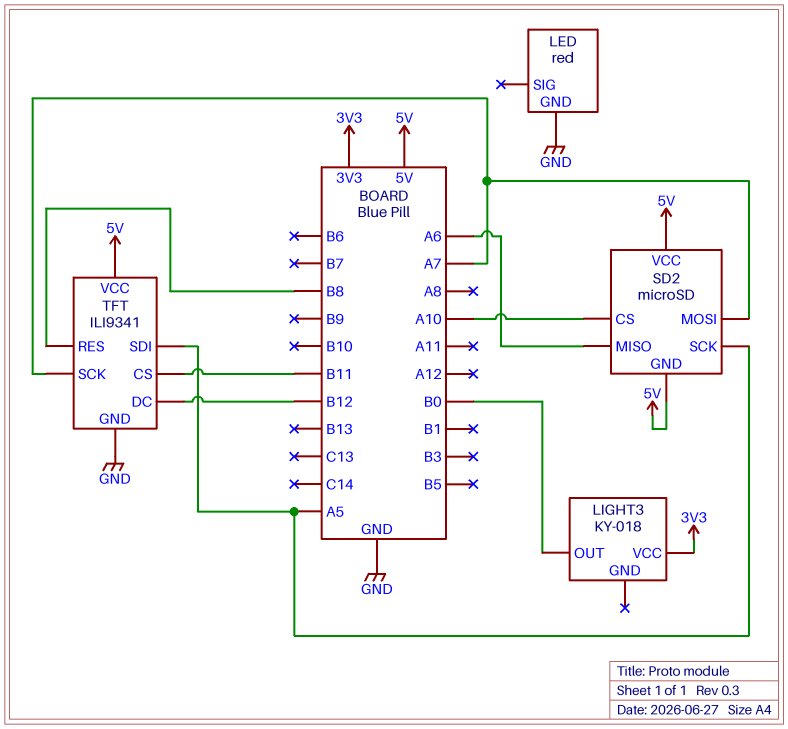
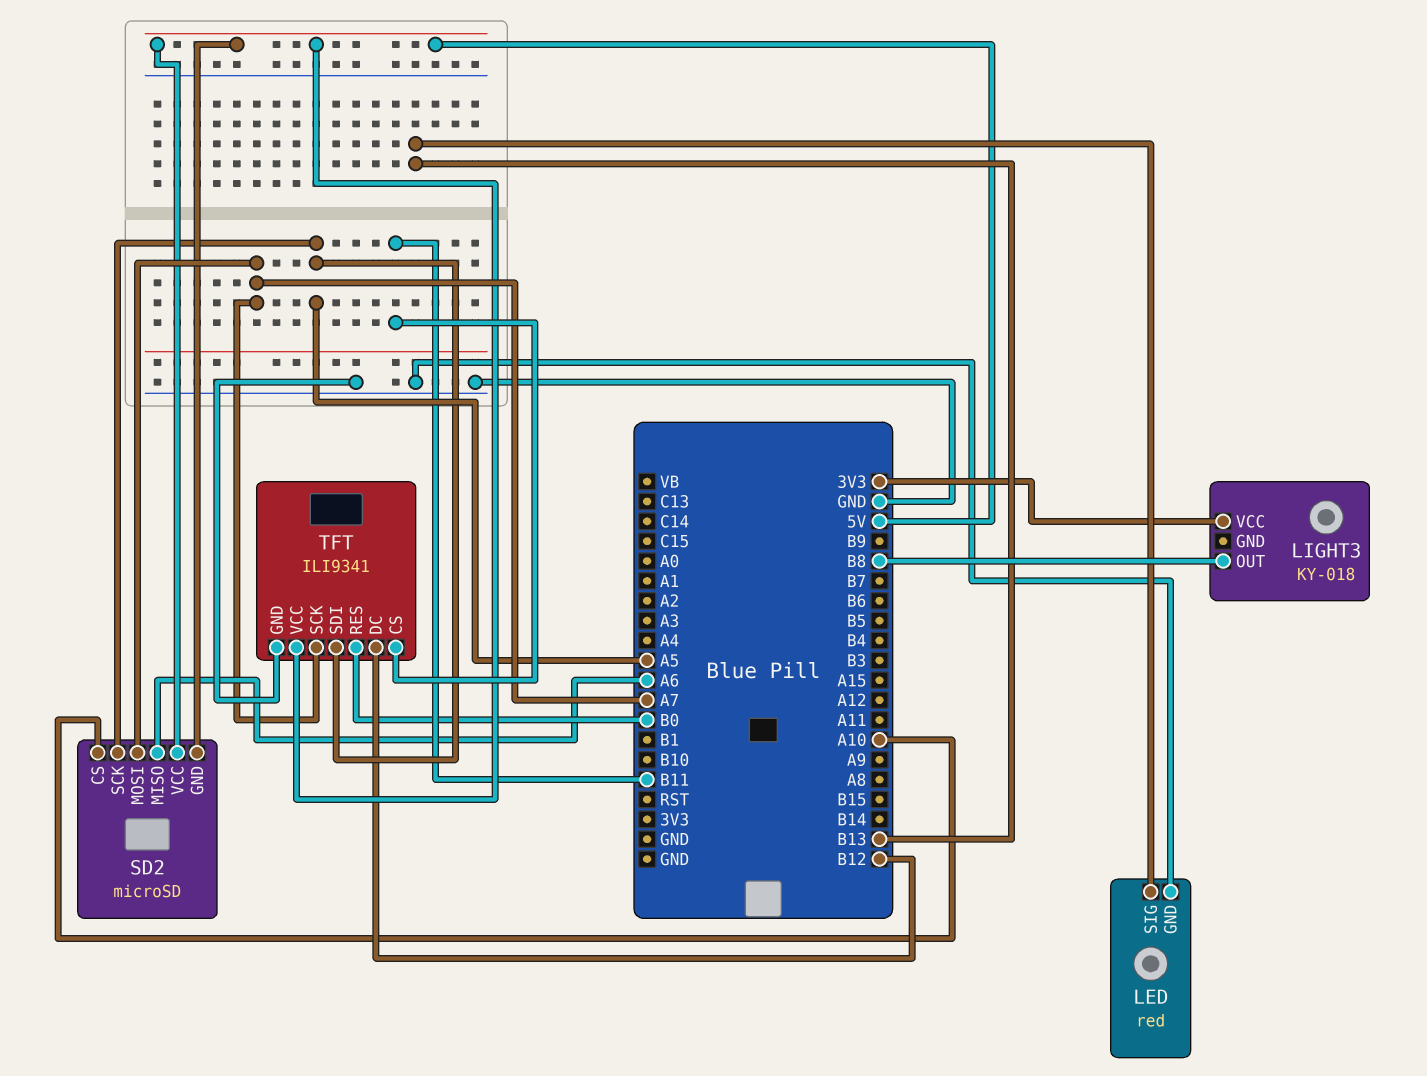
LED pin SIG: none -> B13
LIGHT3 pin OUT: B0 -> B8
TFT pin RES: B8 -> B0

